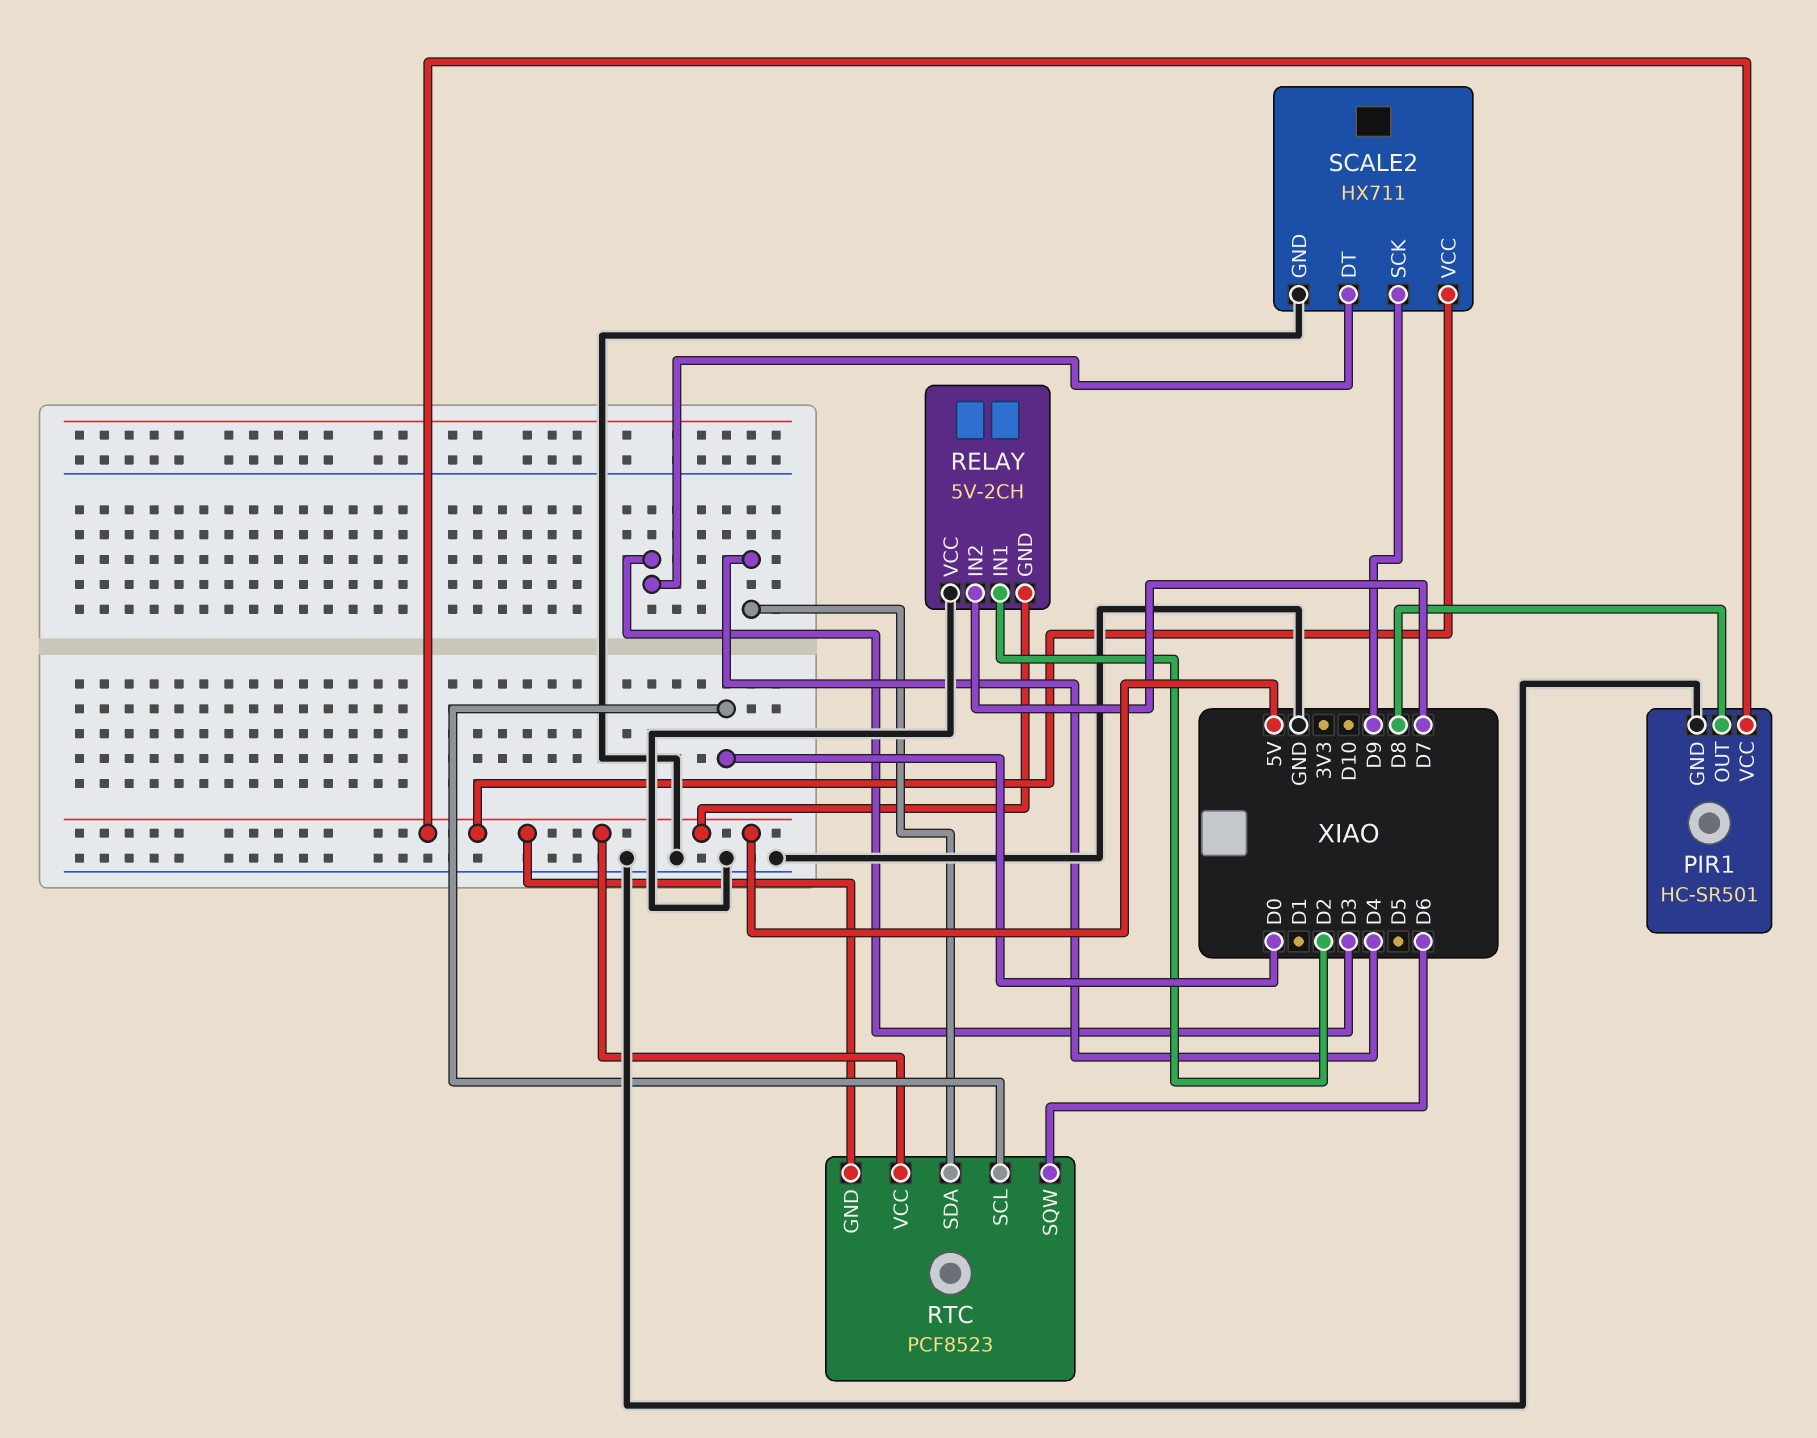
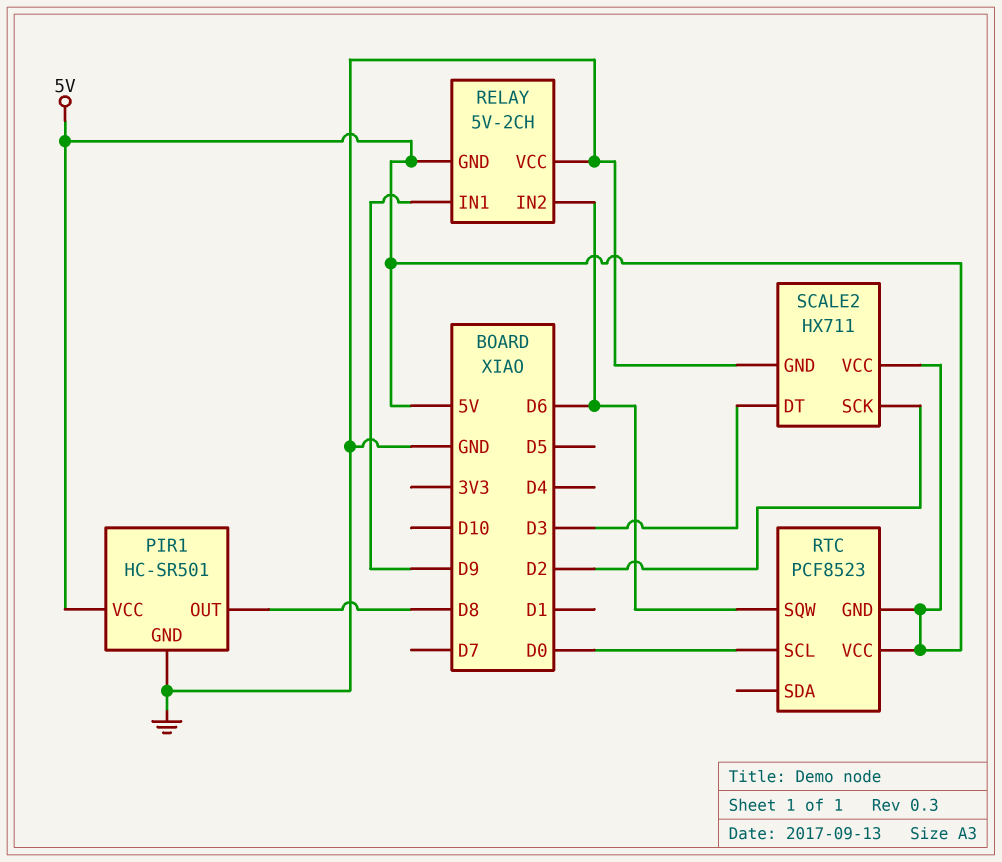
RELAY pin IN1: D2 -> D9
RELAY pin IN2: D7 -> D6
RTC pin SDA: D4 -> none
SCALE2 pin SCK: D9 -> D2

